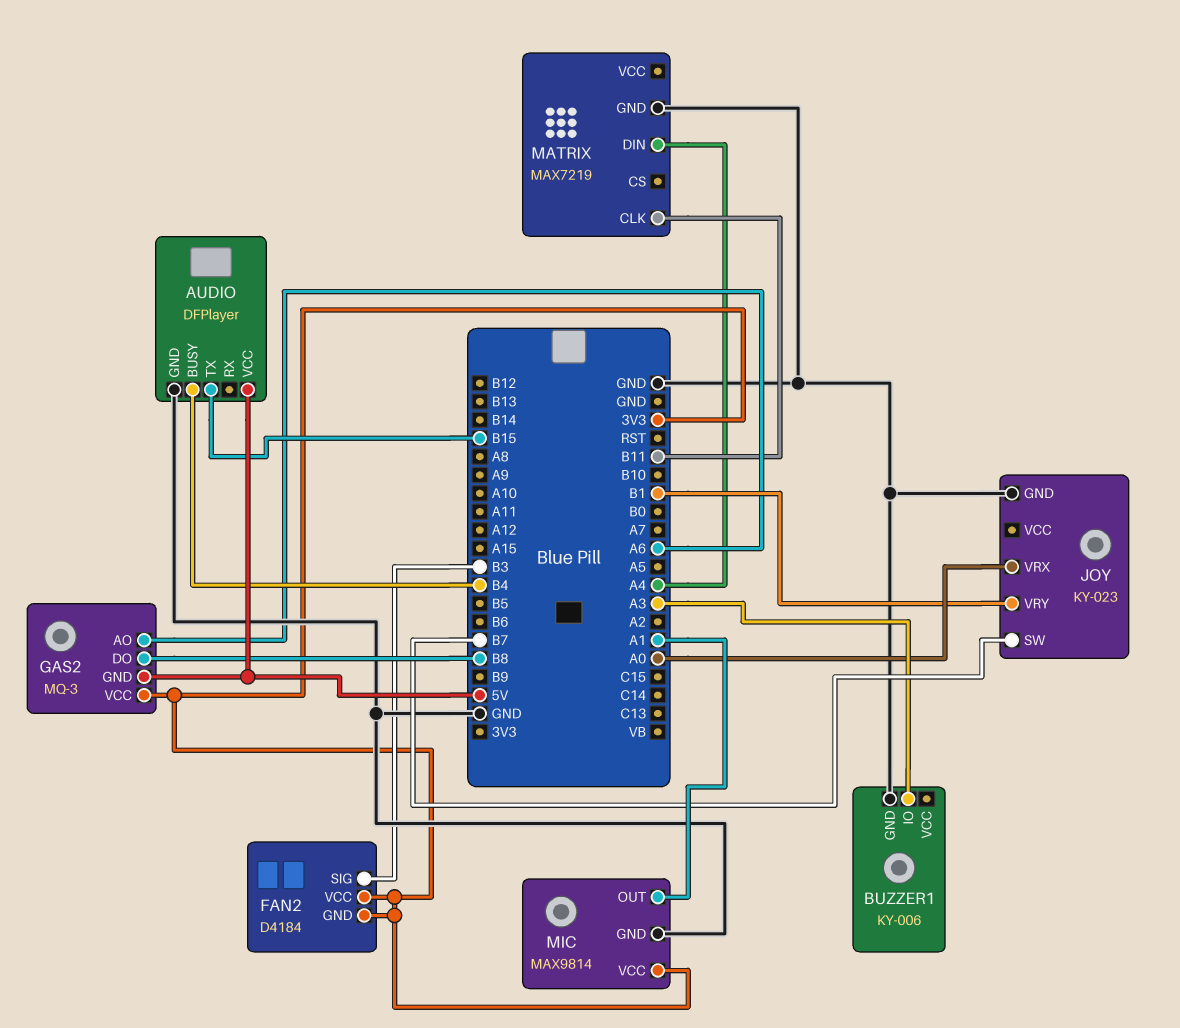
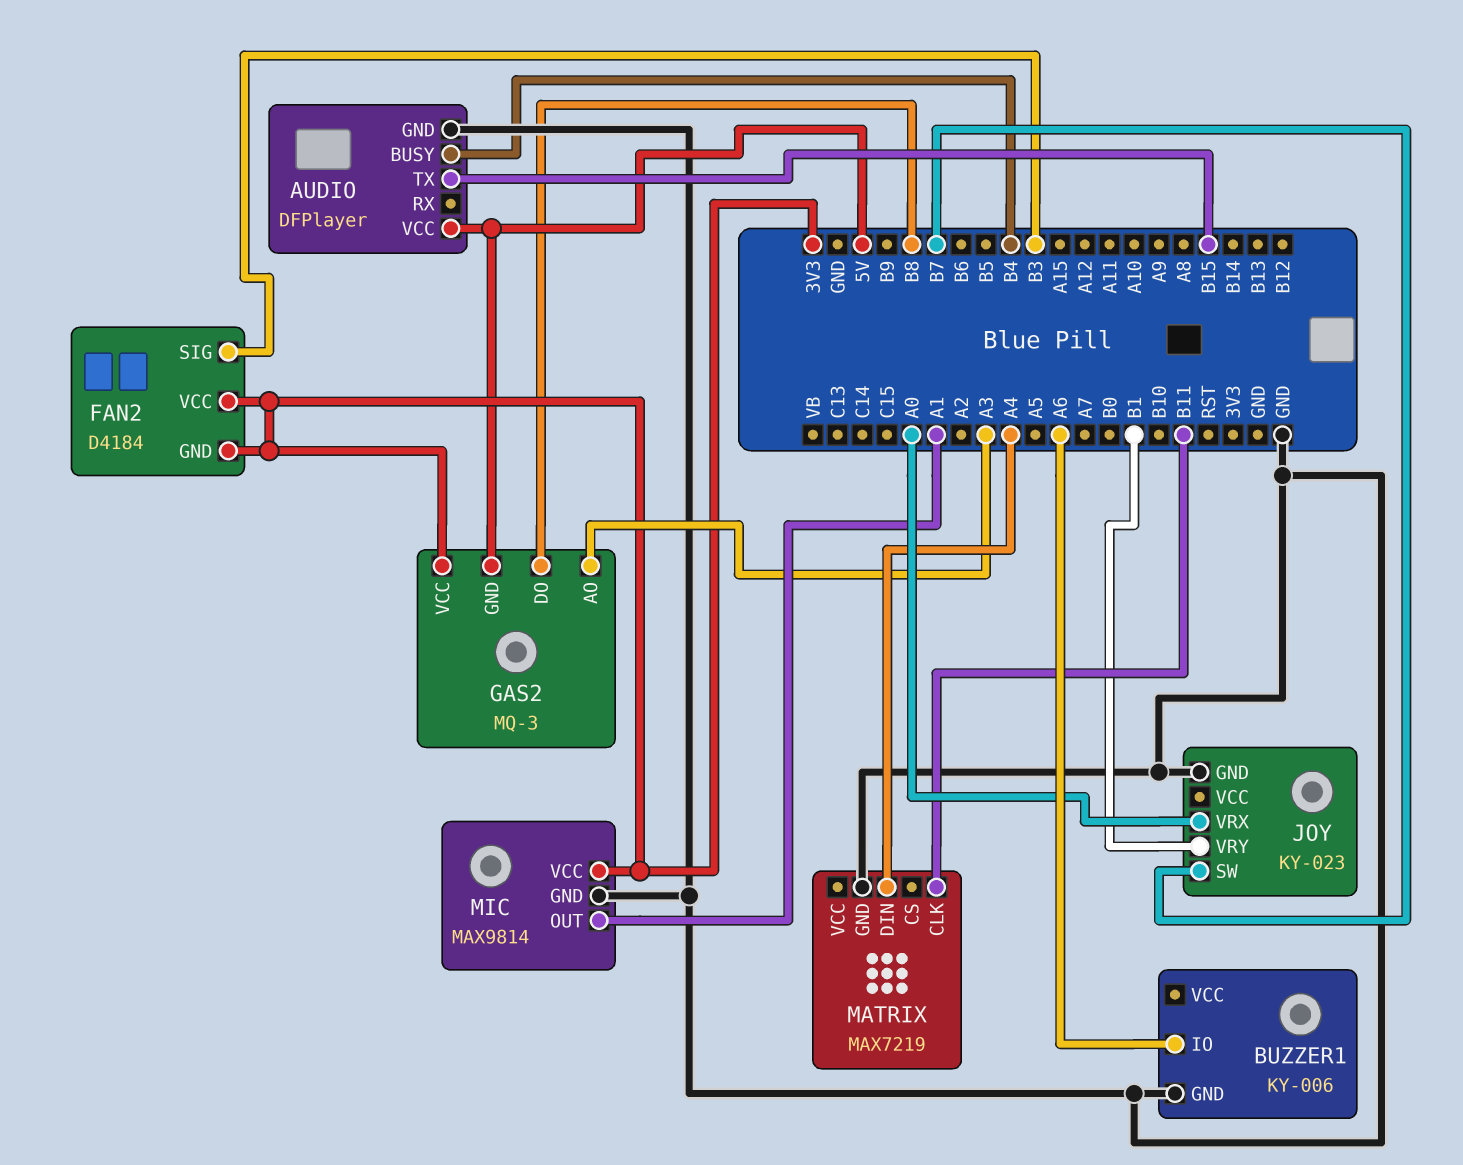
BUZZER1 pin IO: A3 -> A6
GAS2 pin AO: A6 -> A3

